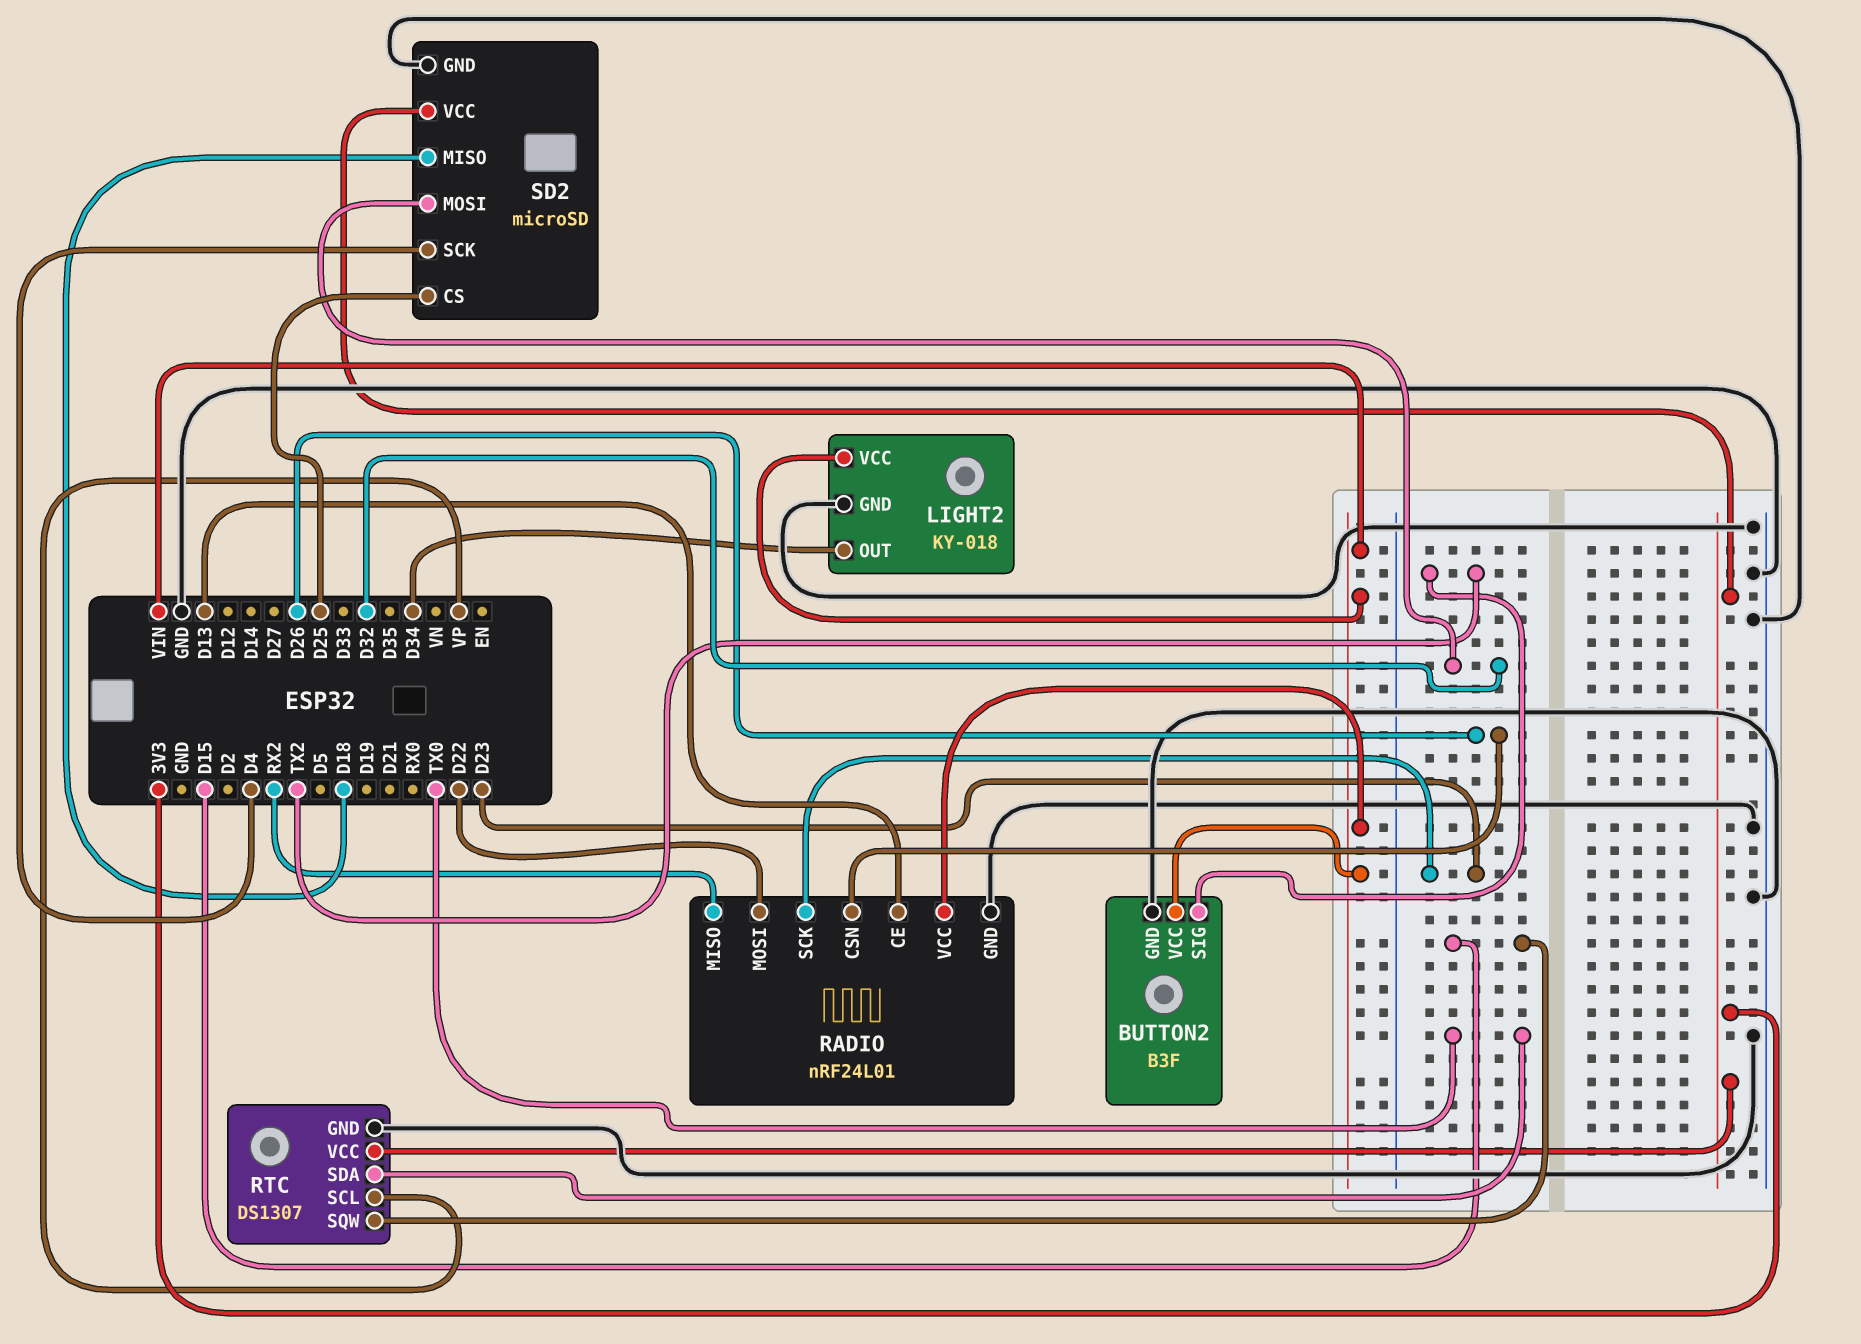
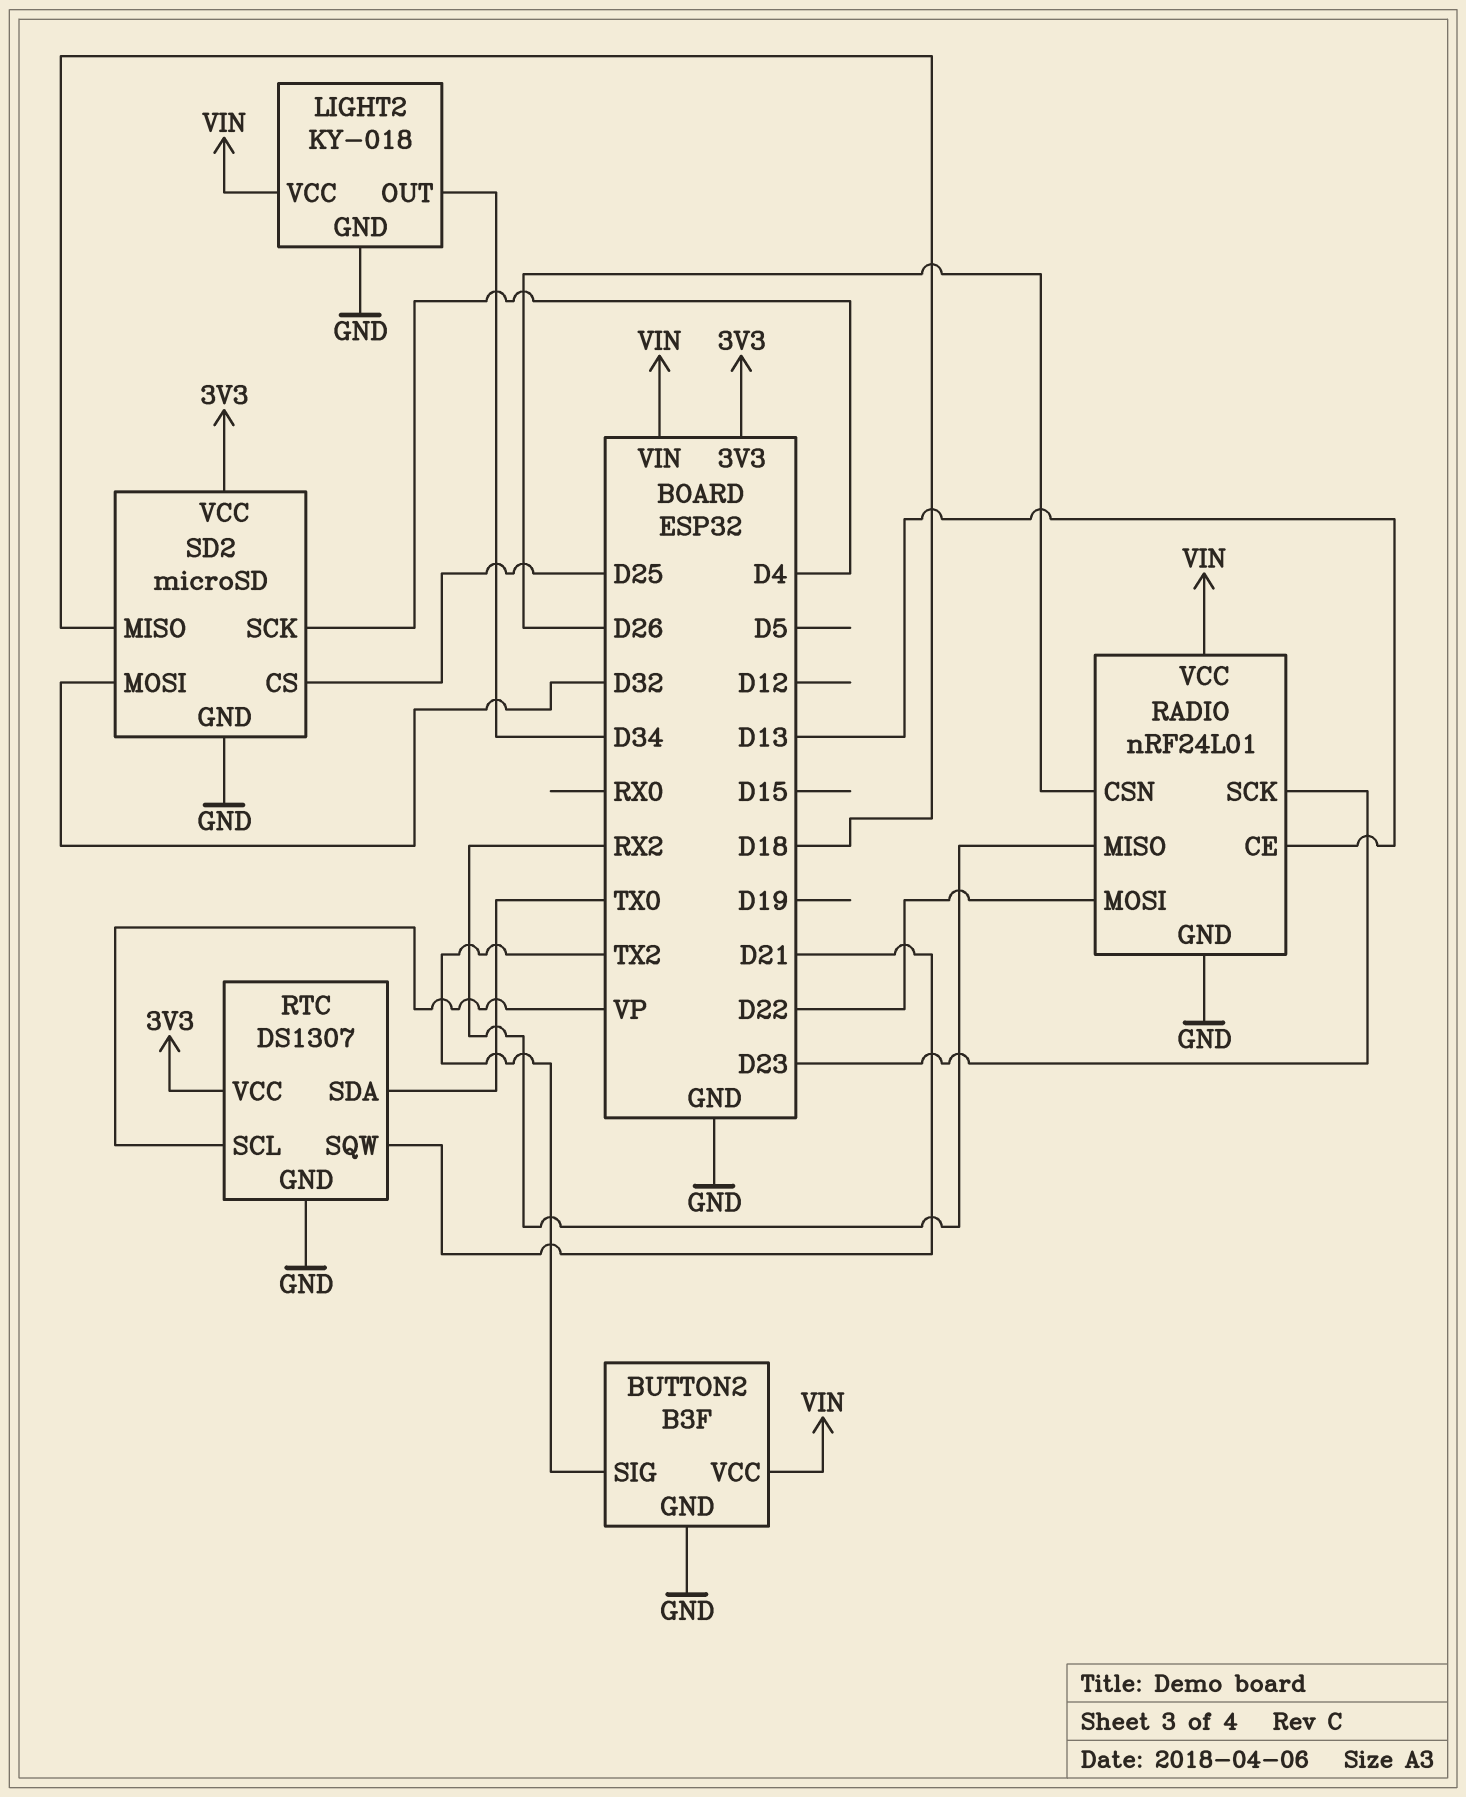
RTC pin SQW: D15 -> D21

